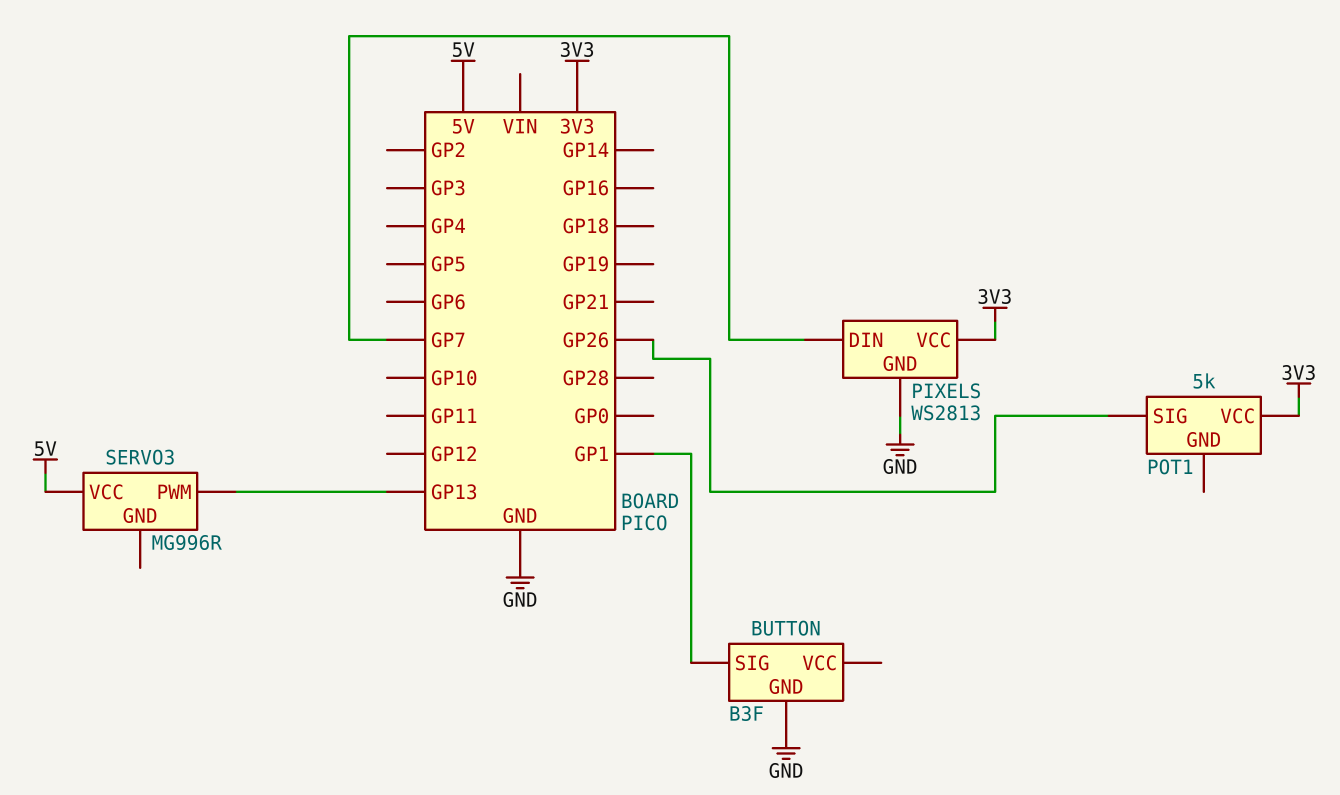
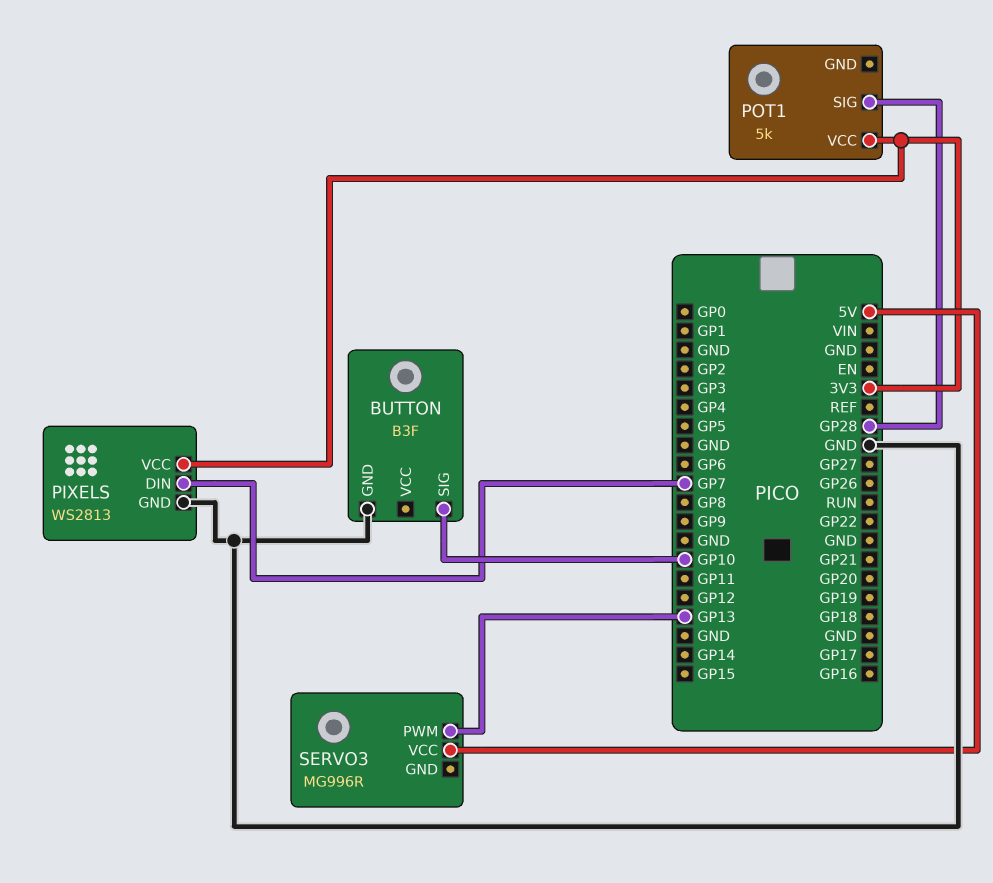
BUTTON pin SIG: GP1 -> GP10
POT1 pin SIG: GP26 -> GP28

